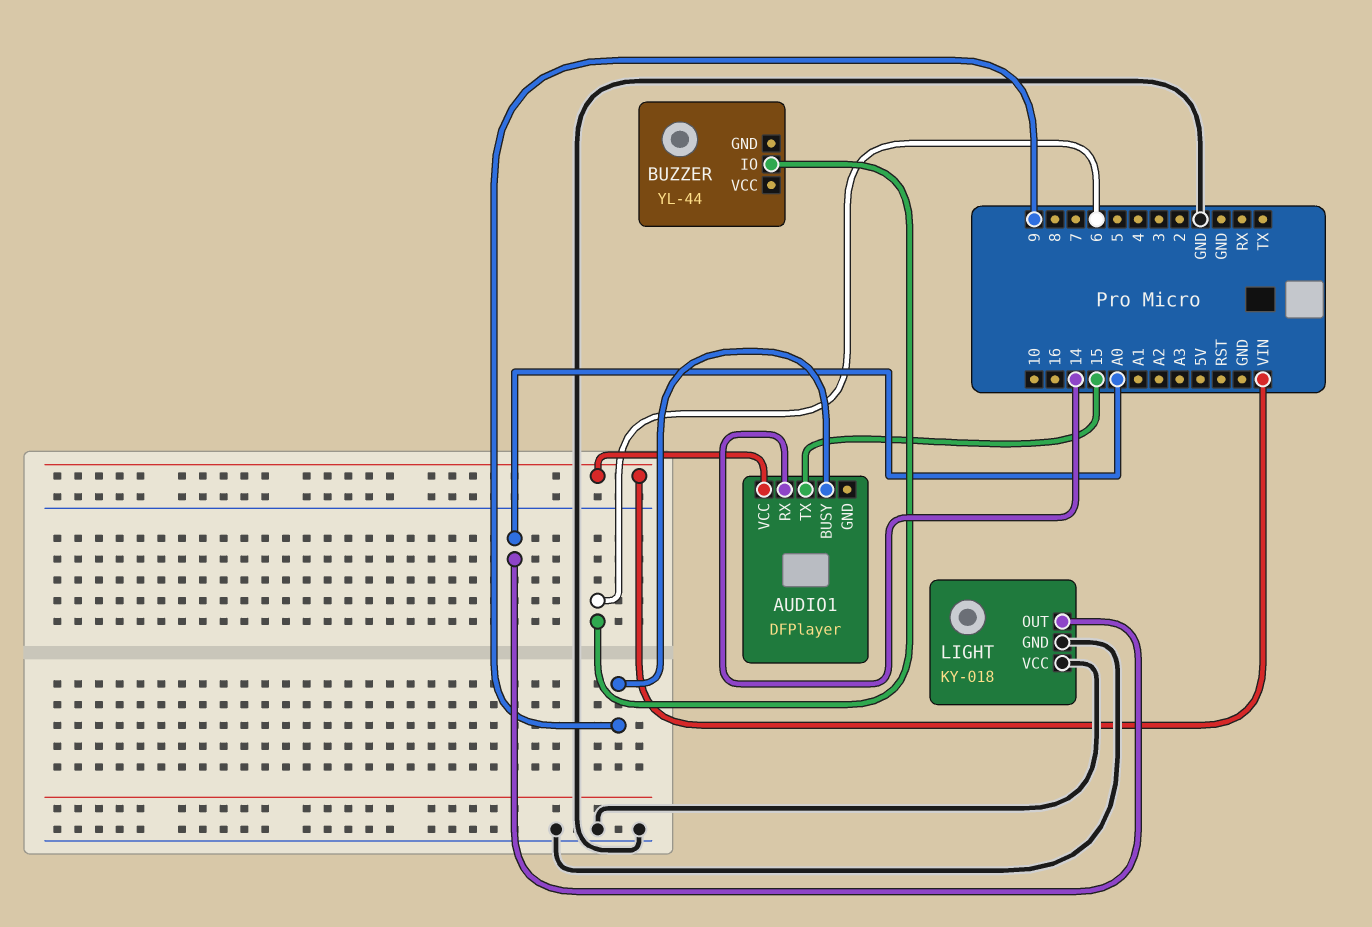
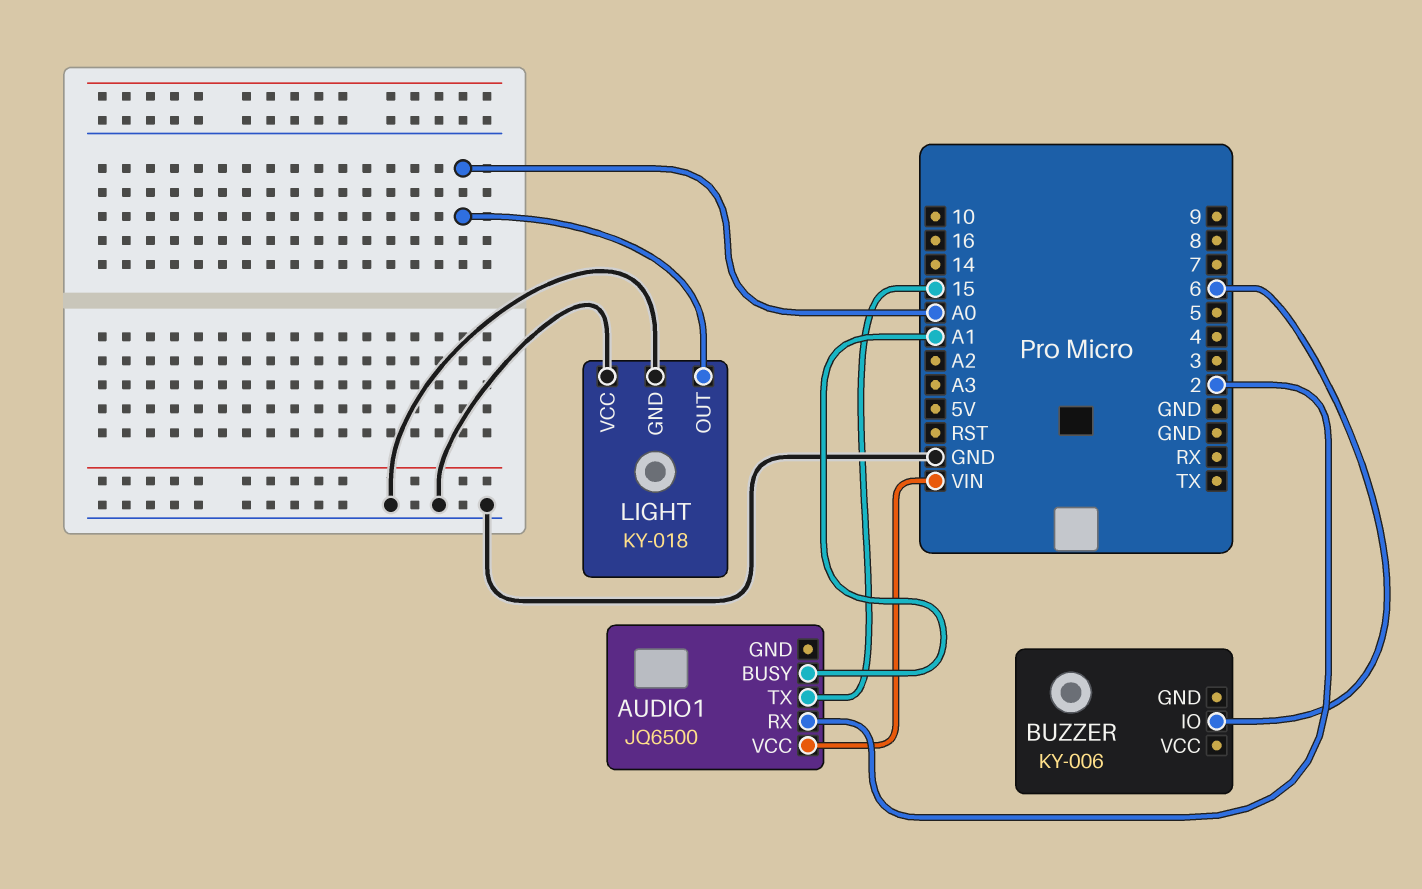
AUDIO1: DFPlayer -> JQ6500
AUDIO1 pin BUSY: 9 -> A1
AUDIO1 pin RX: 14 -> 2
BUZZER: YL-44 -> KY-006

